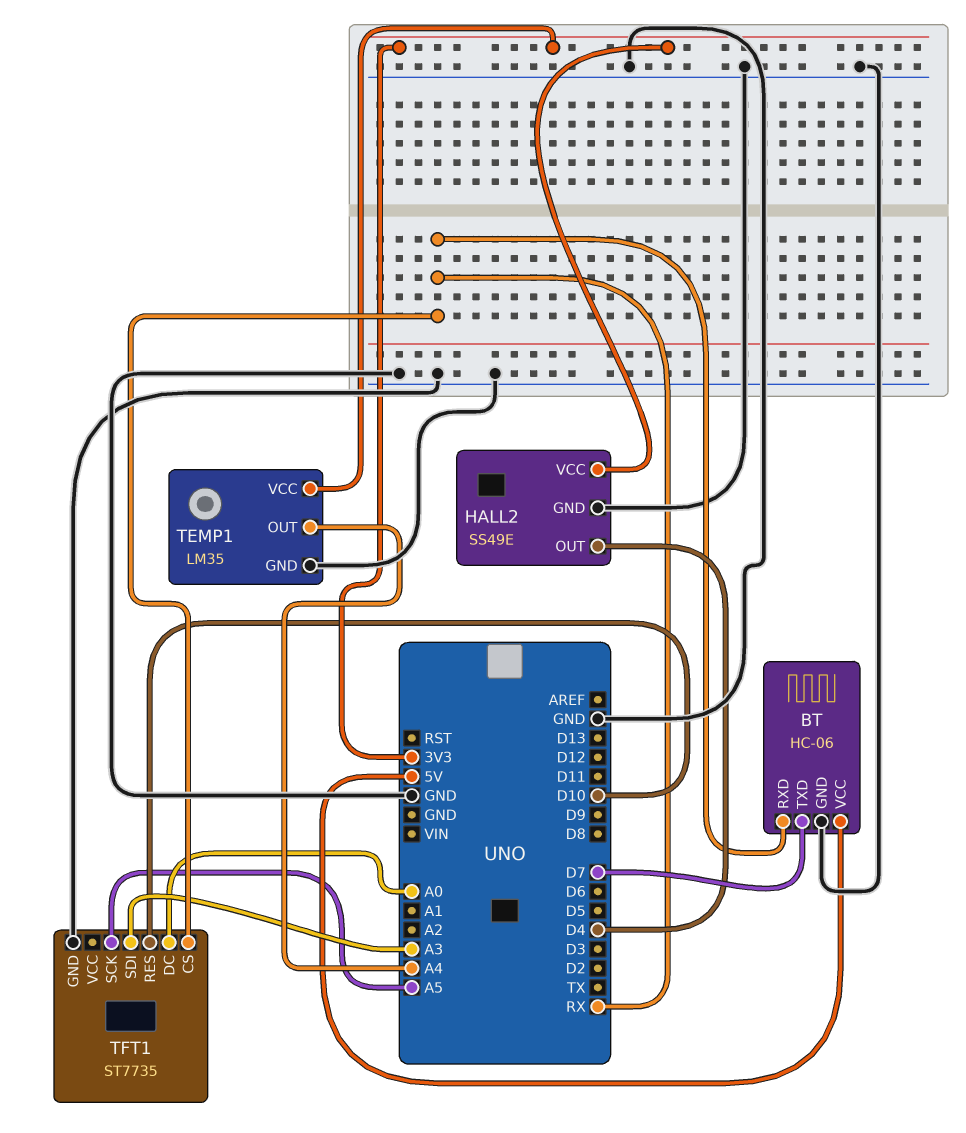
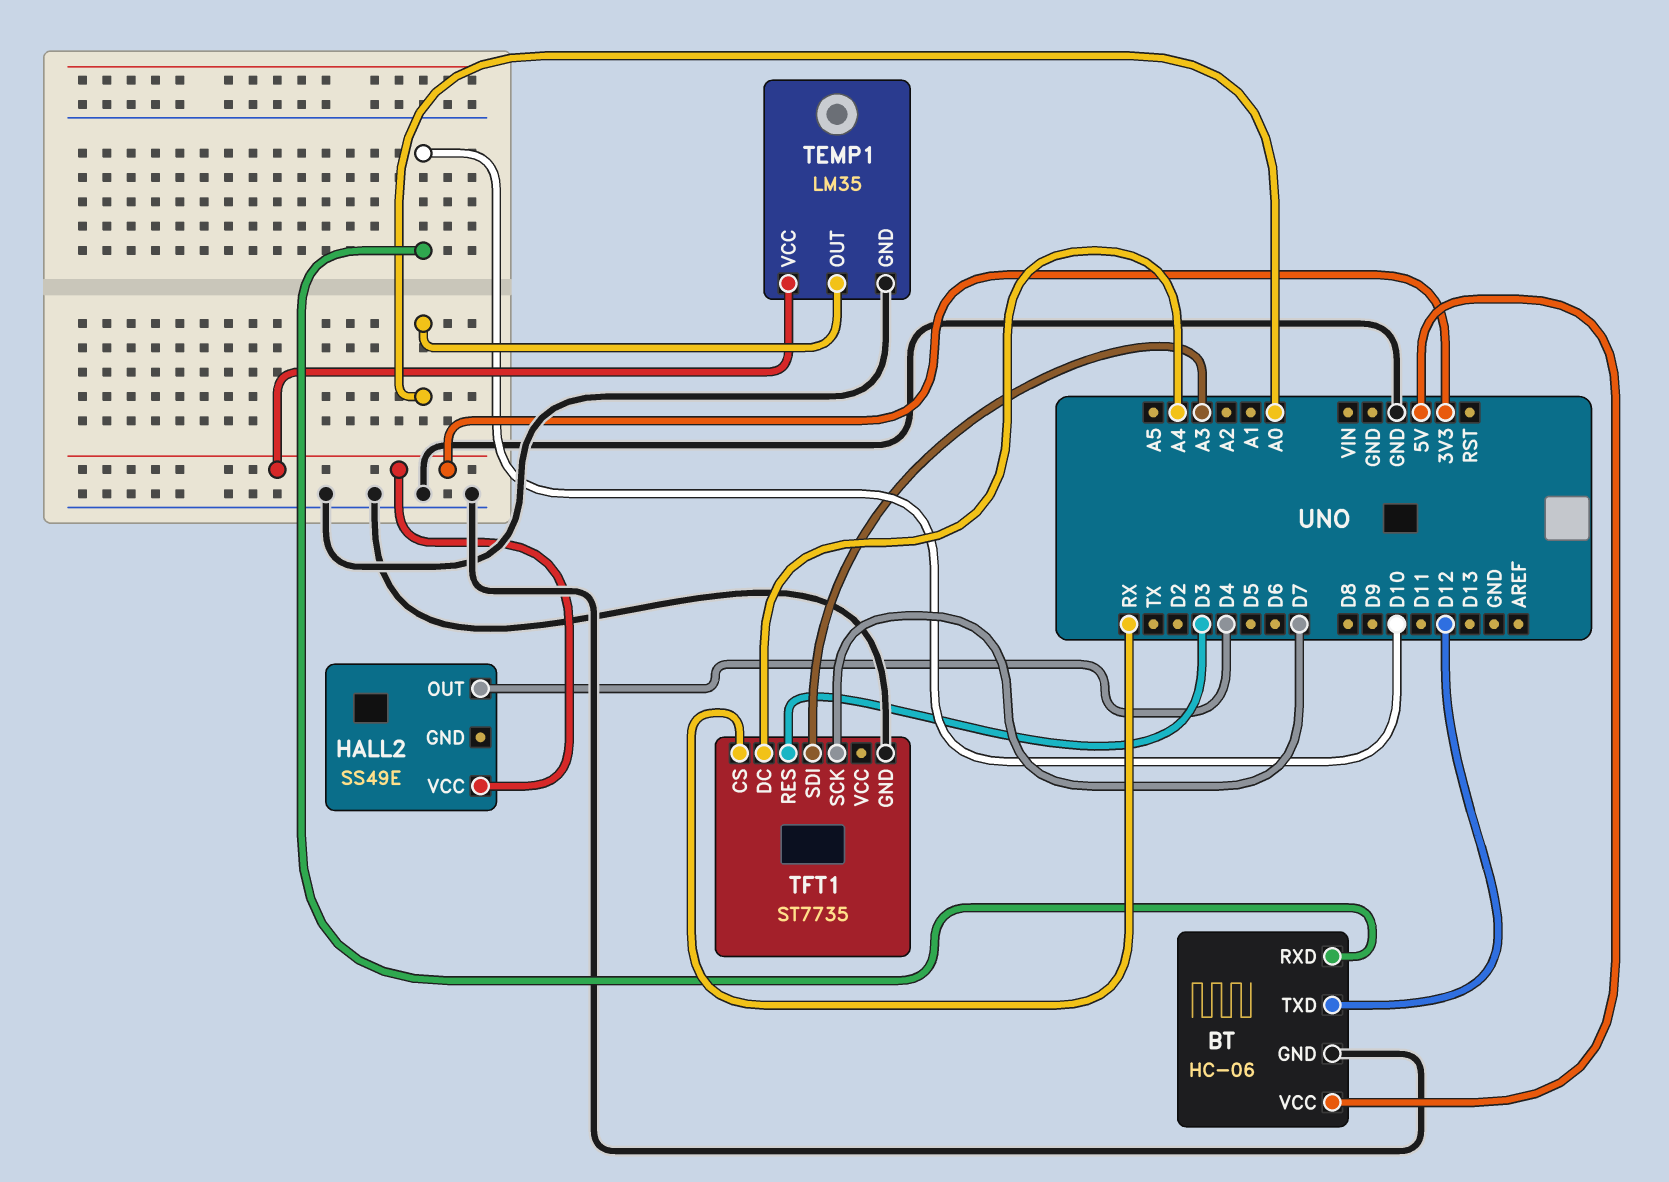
BT pin RXD: RX -> D10
BT pin TXD: D7 -> D12
HALL2 pin GND: GND -> none
TEMP1 pin OUT: A4 -> A0
TFT1 pin DC: A0 -> A4
TFT1 pin RES: D10 -> D3
TFT1 pin SCK: A5 -> D7

